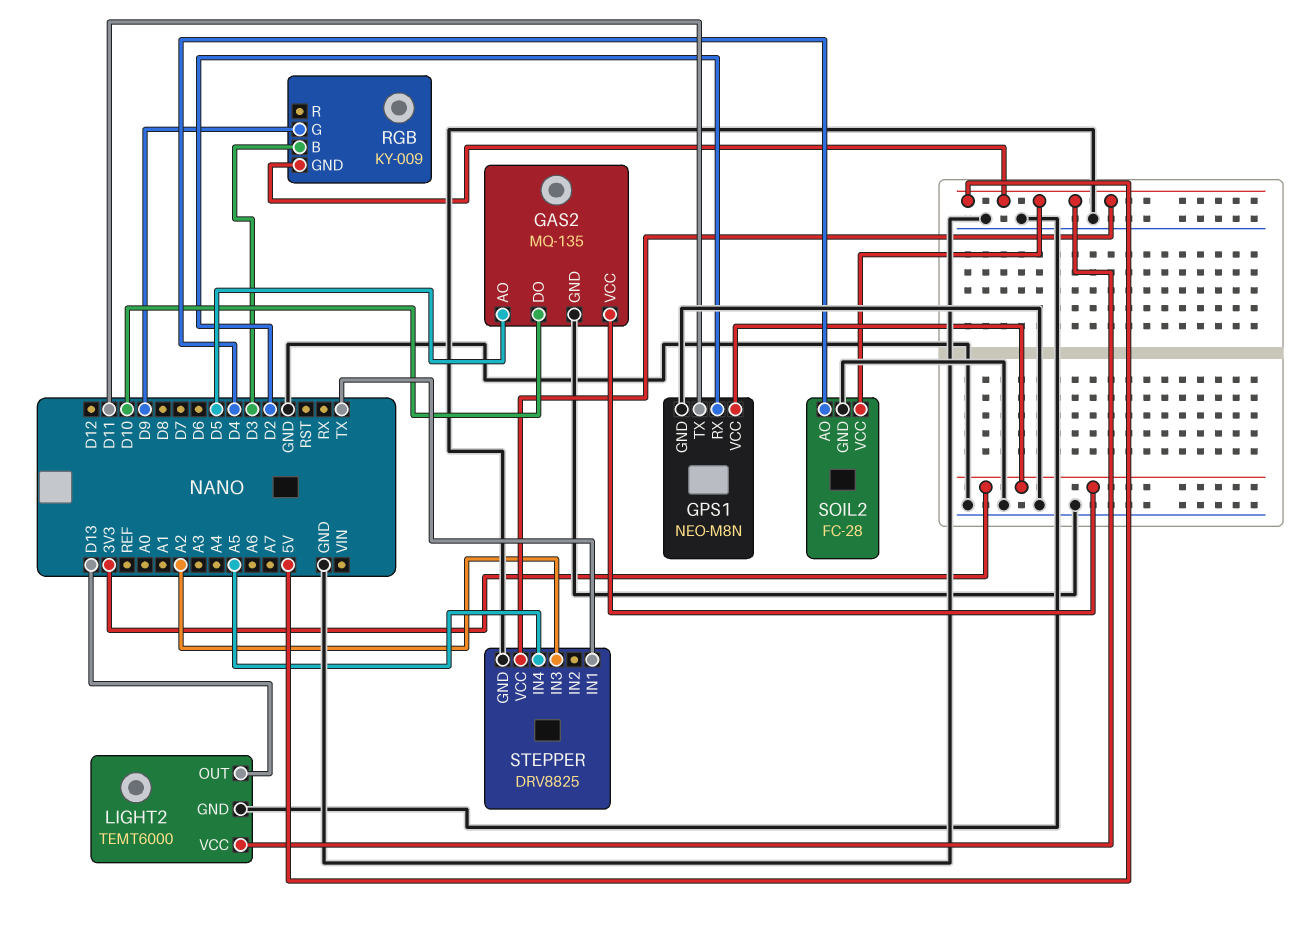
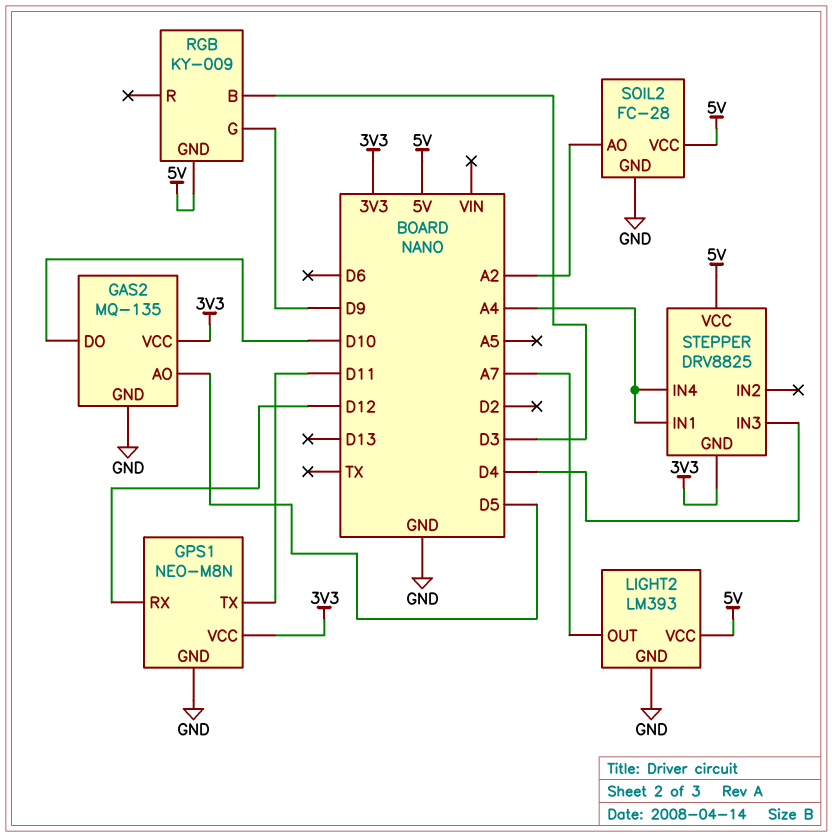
GPS1 pin RX: D2 -> D12
LIGHT2: TEMT6000 -> LM393
LIGHT2 pin OUT: D13 -> A7
SOIL2 pin AO: D4 -> A2
STEPPER pin GND: GND -> 3V3
STEPPER pin IN1: TX -> A4
STEPPER pin IN3: A2 -> D4
STEPPER pin IN4: A5 -> A4

